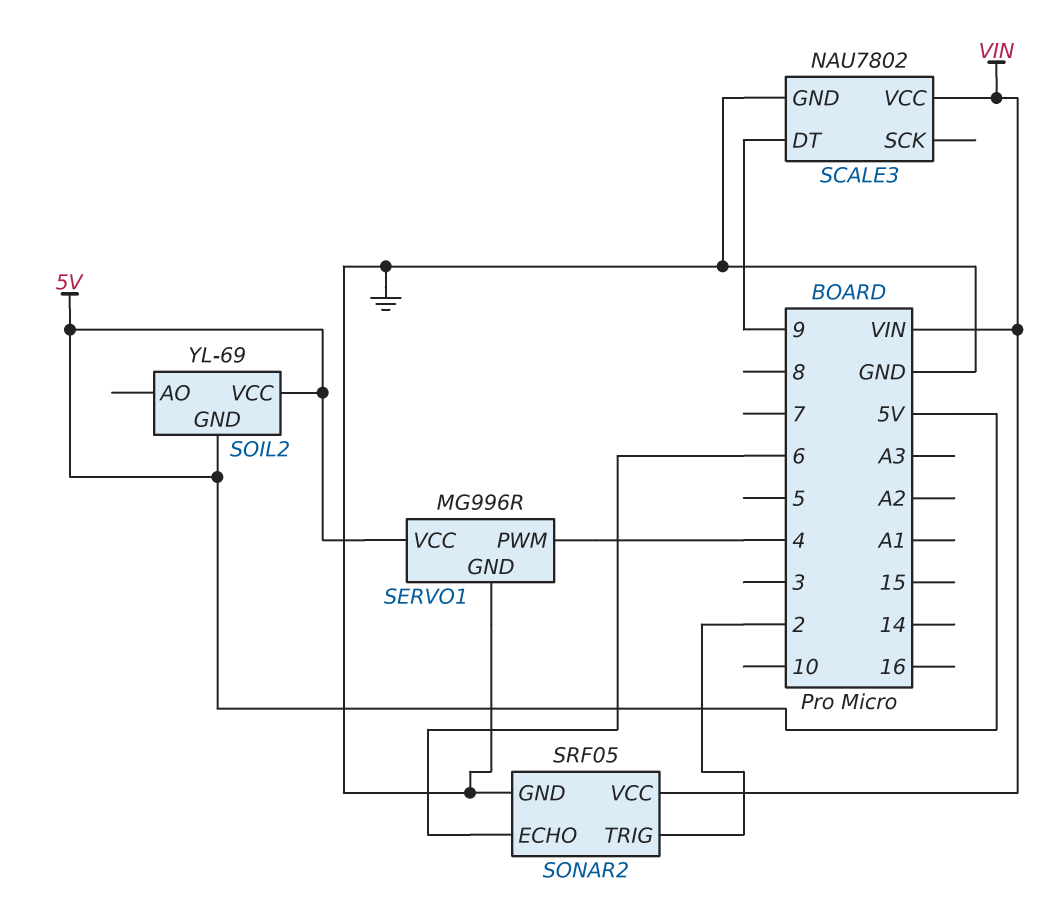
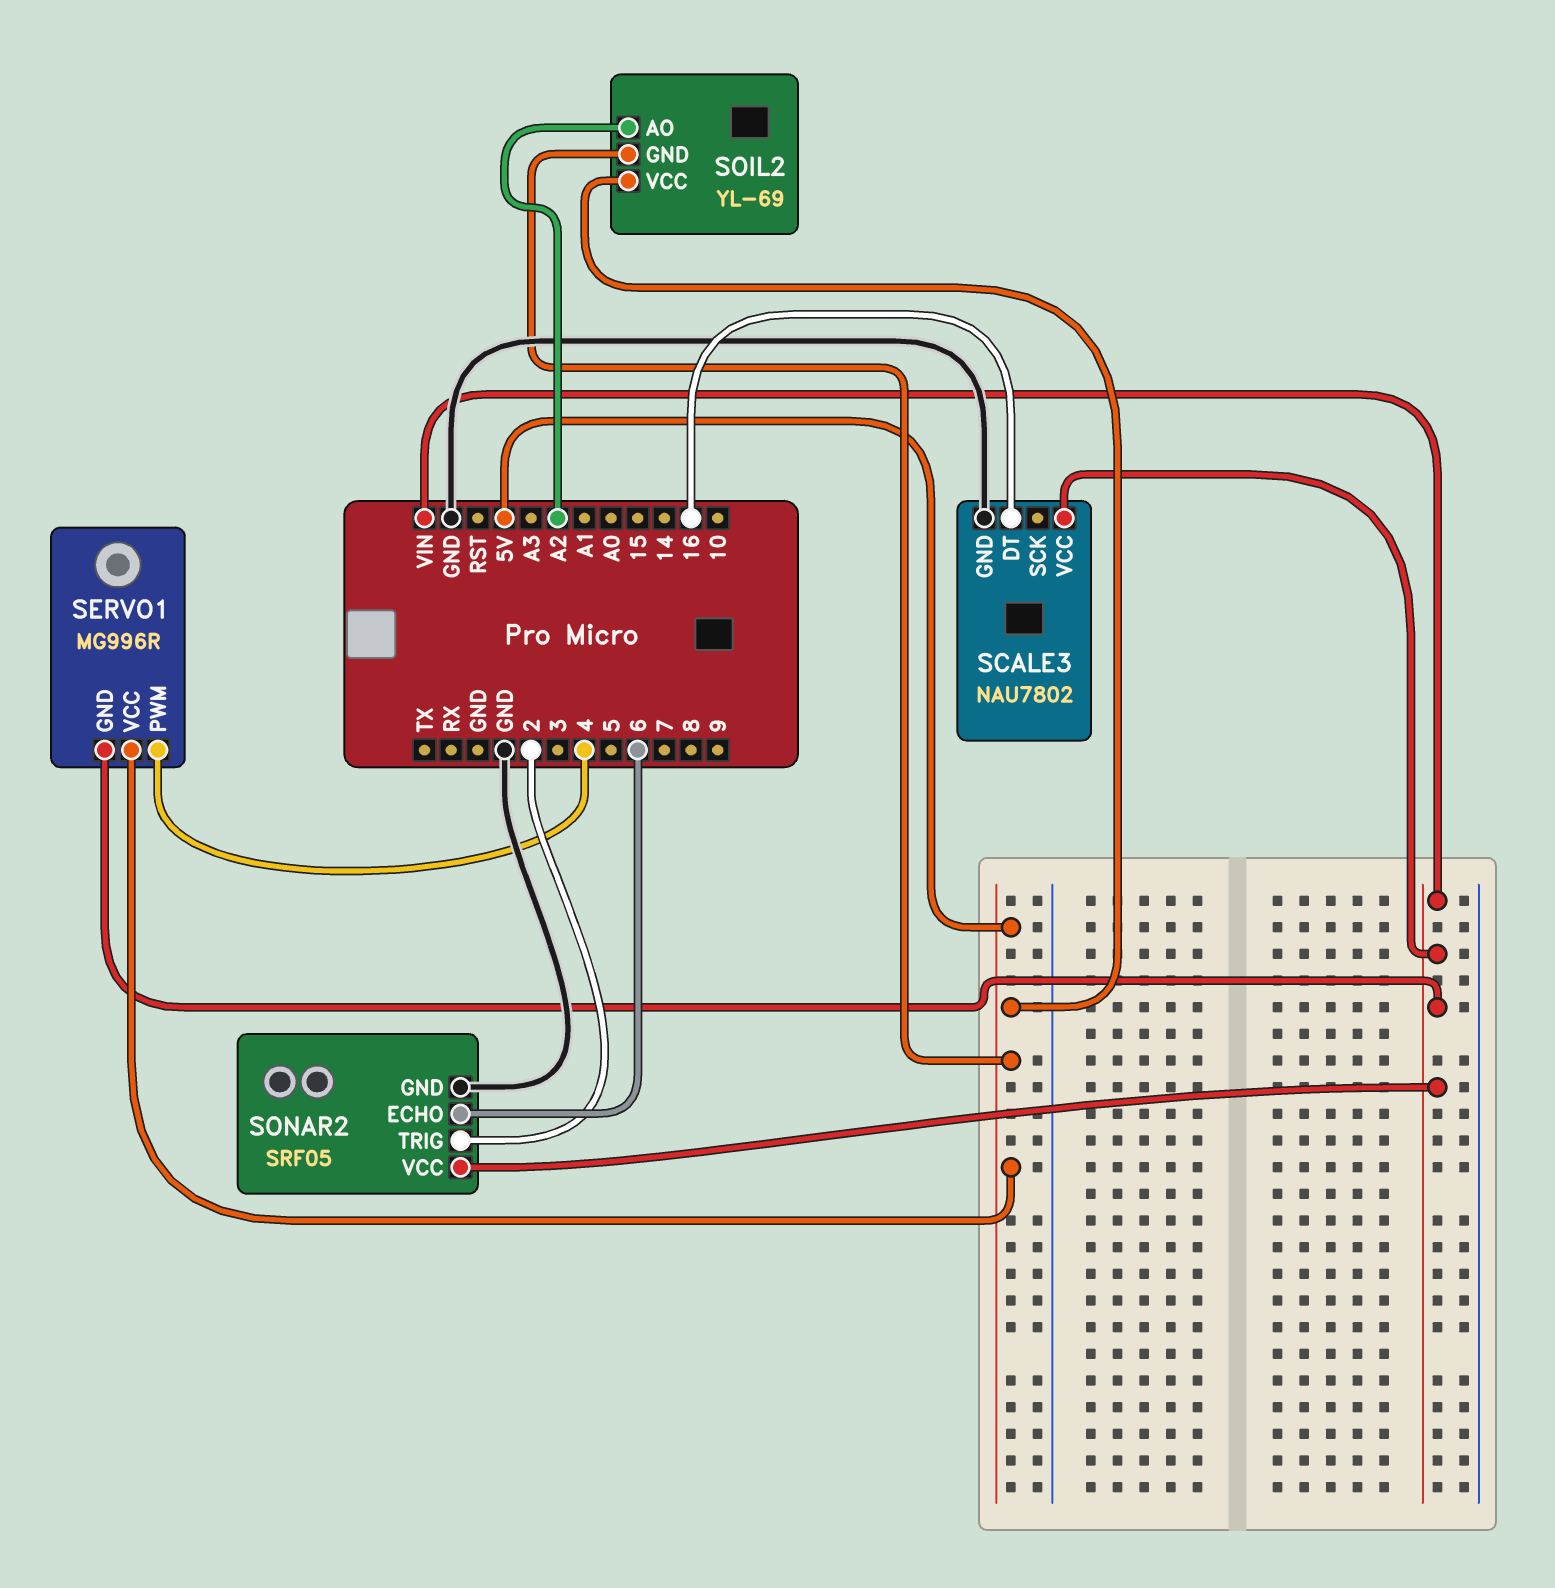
SCALE3 pin DT: 9 -> 16
SERVO1 pin GND: GND -> VIN
SOIL2 pin AO: none -> A2

